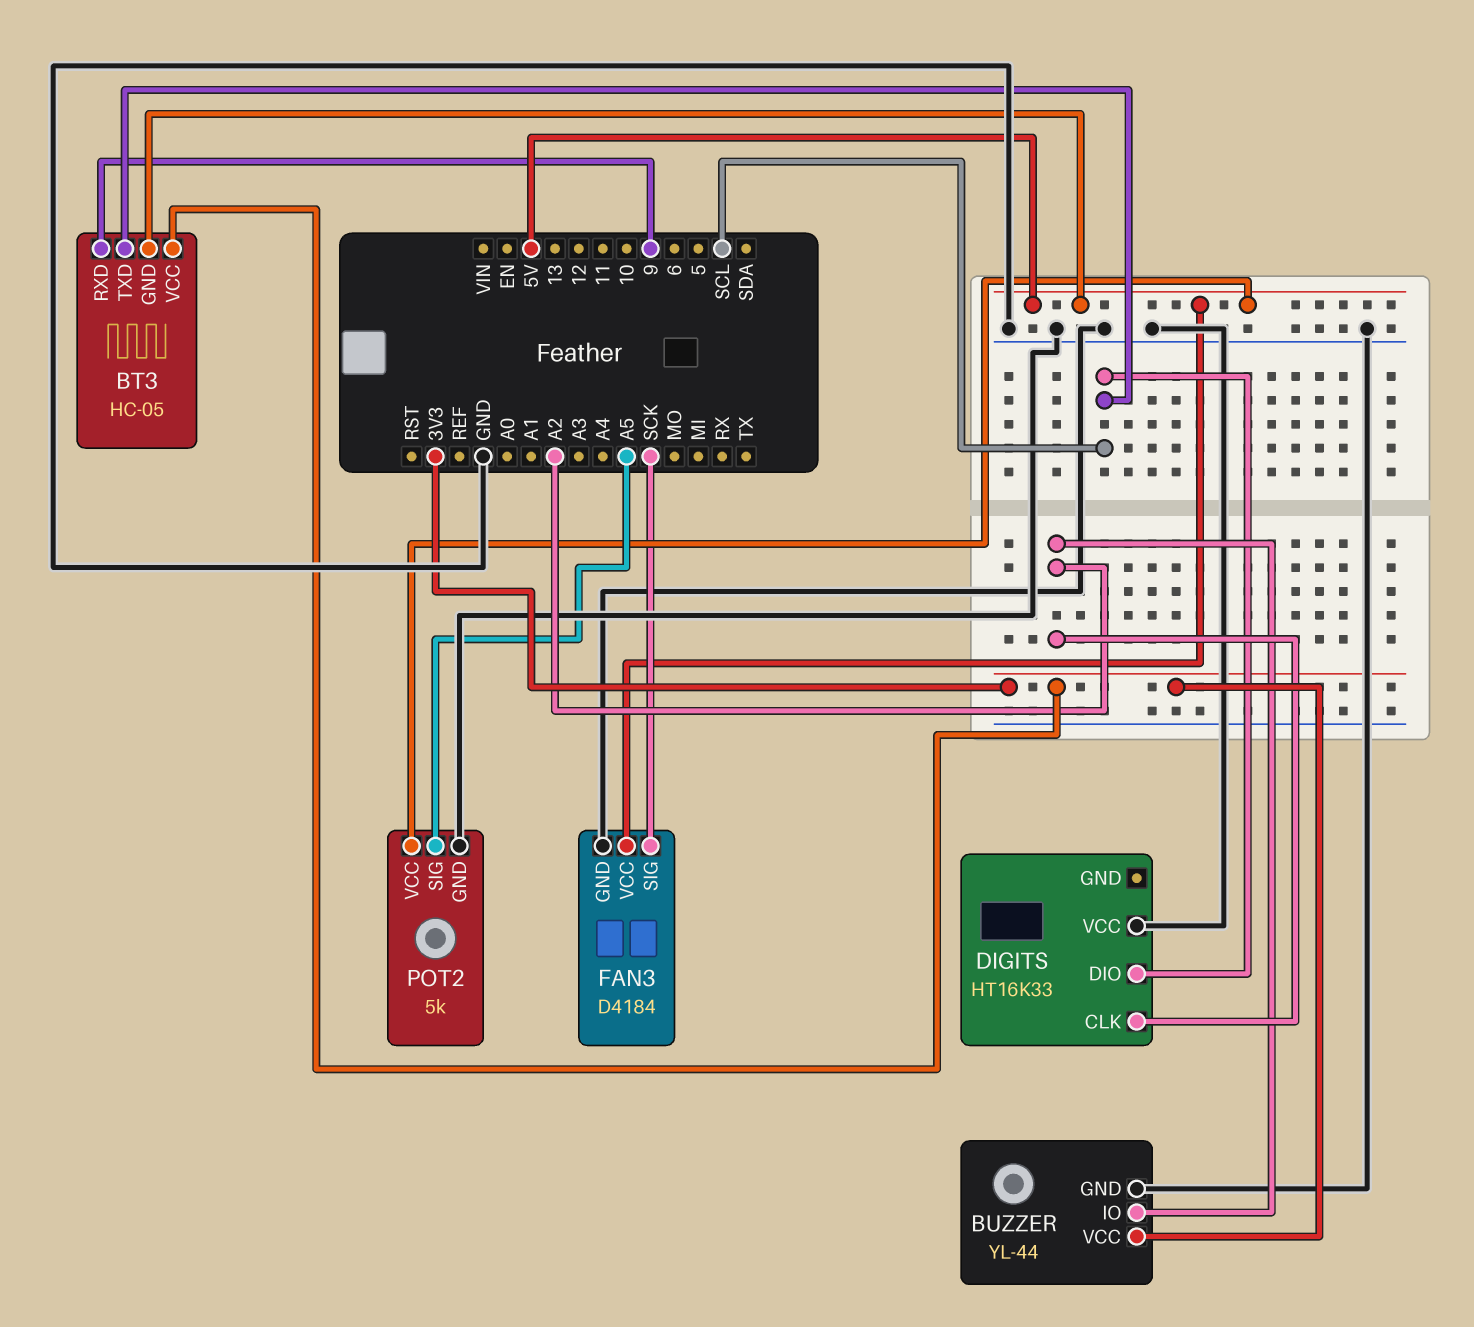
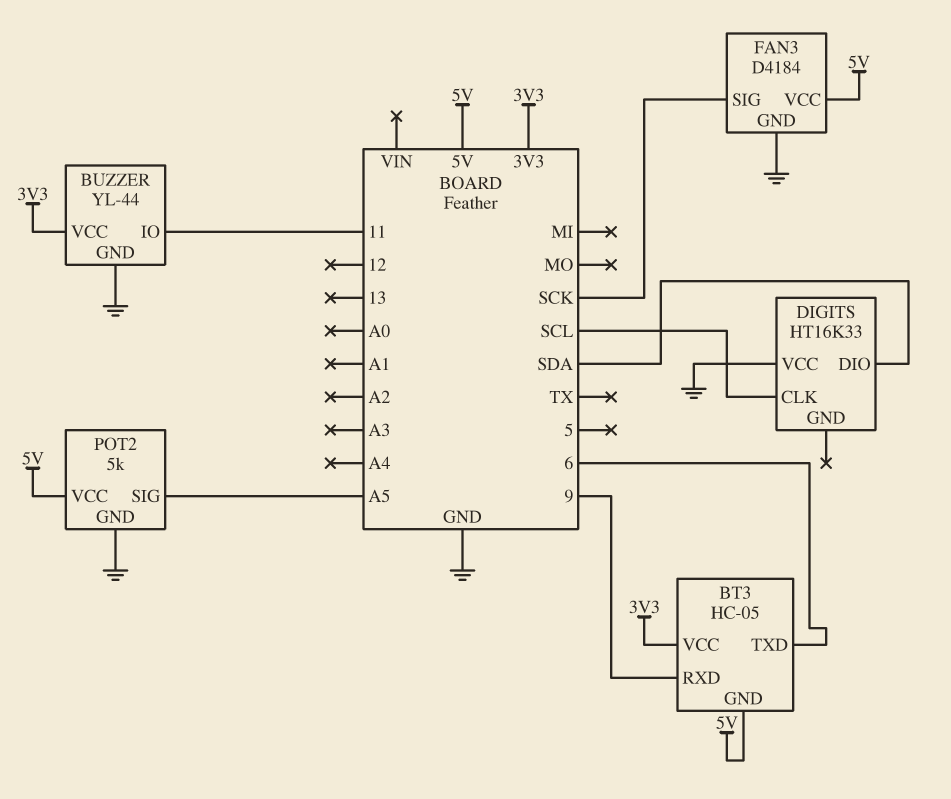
BT3 pin TXD: SCL -> 6
BUZZER pin IO: A2 -> 11
DIGITS pin CLK: A2 -> SCL
DIGITS pin DIO: SCL -> SDA

